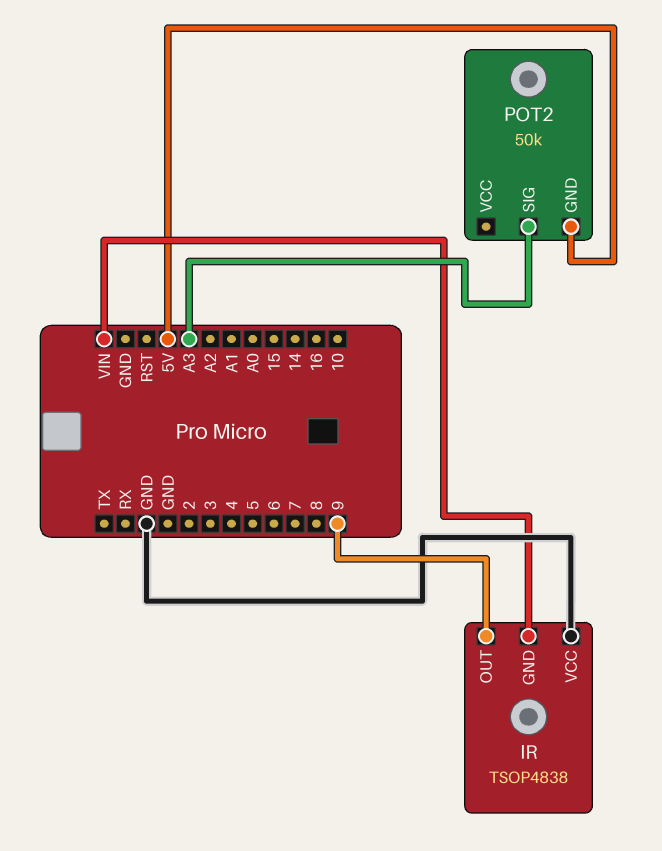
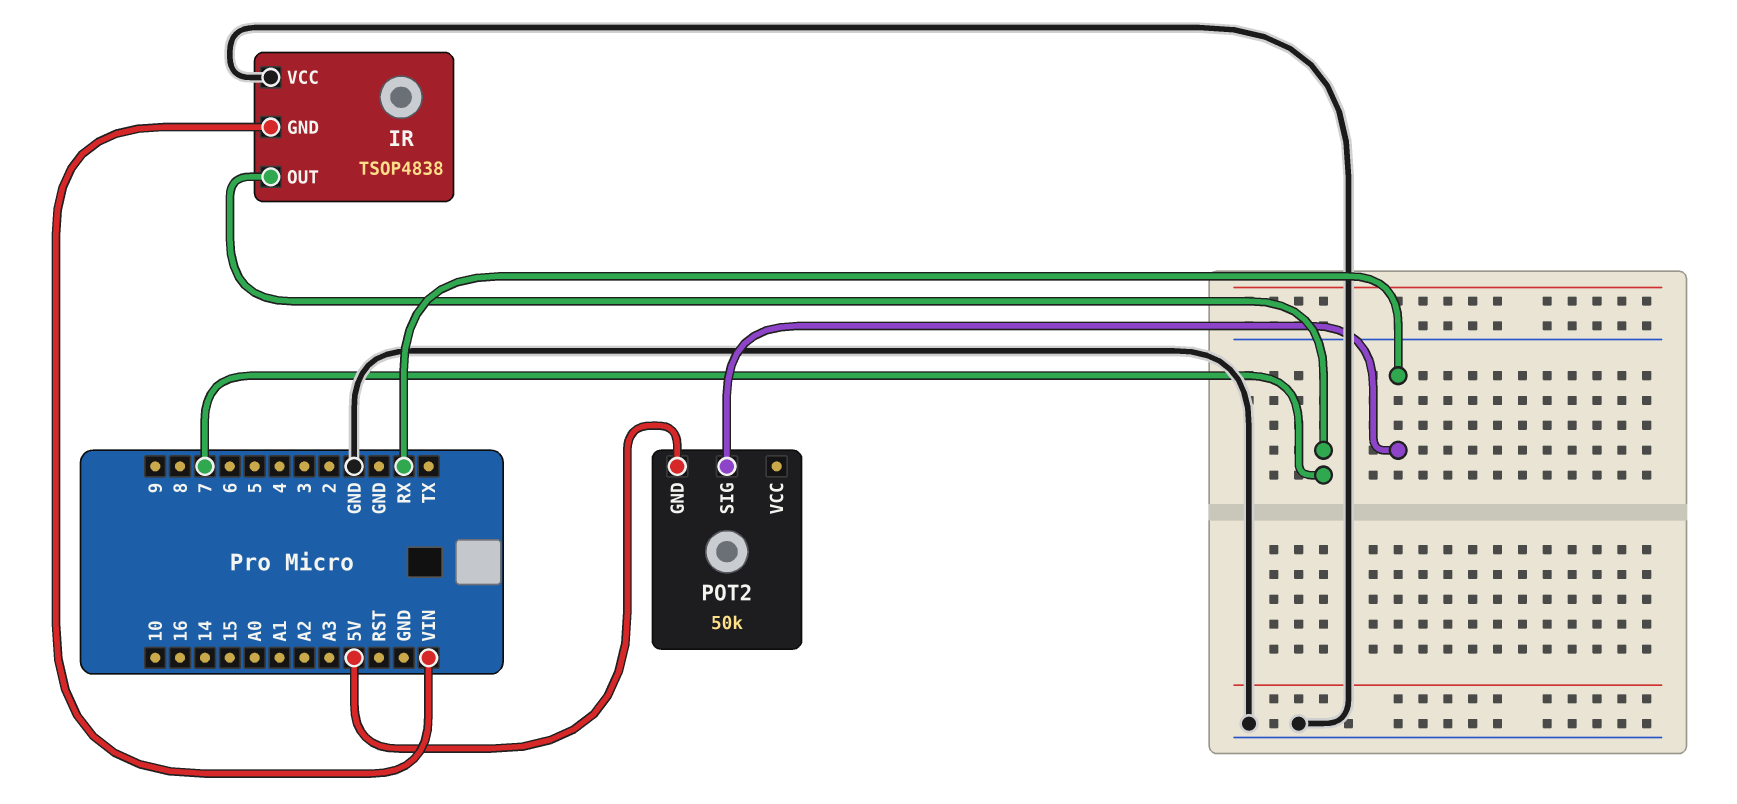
IR pin OUT: 9 -> 7
POT2 pin SIG: A3 -> RX

